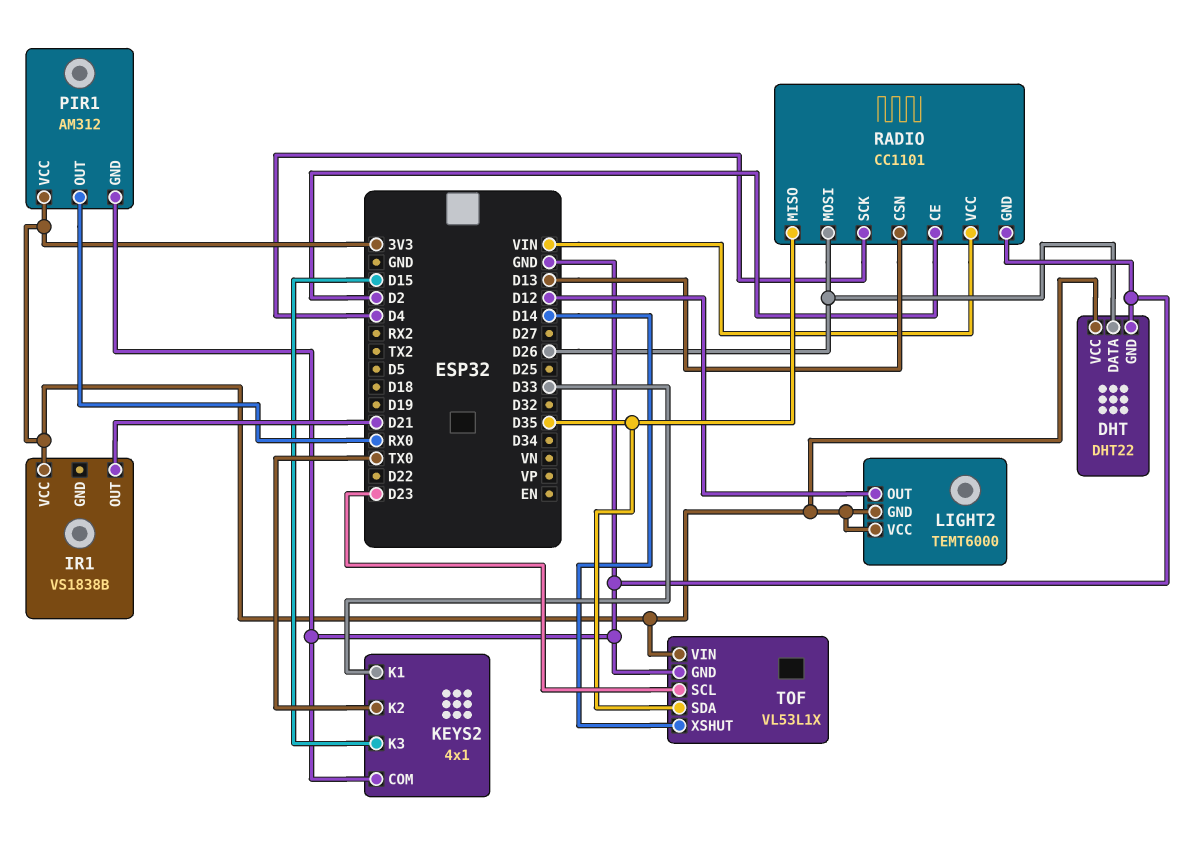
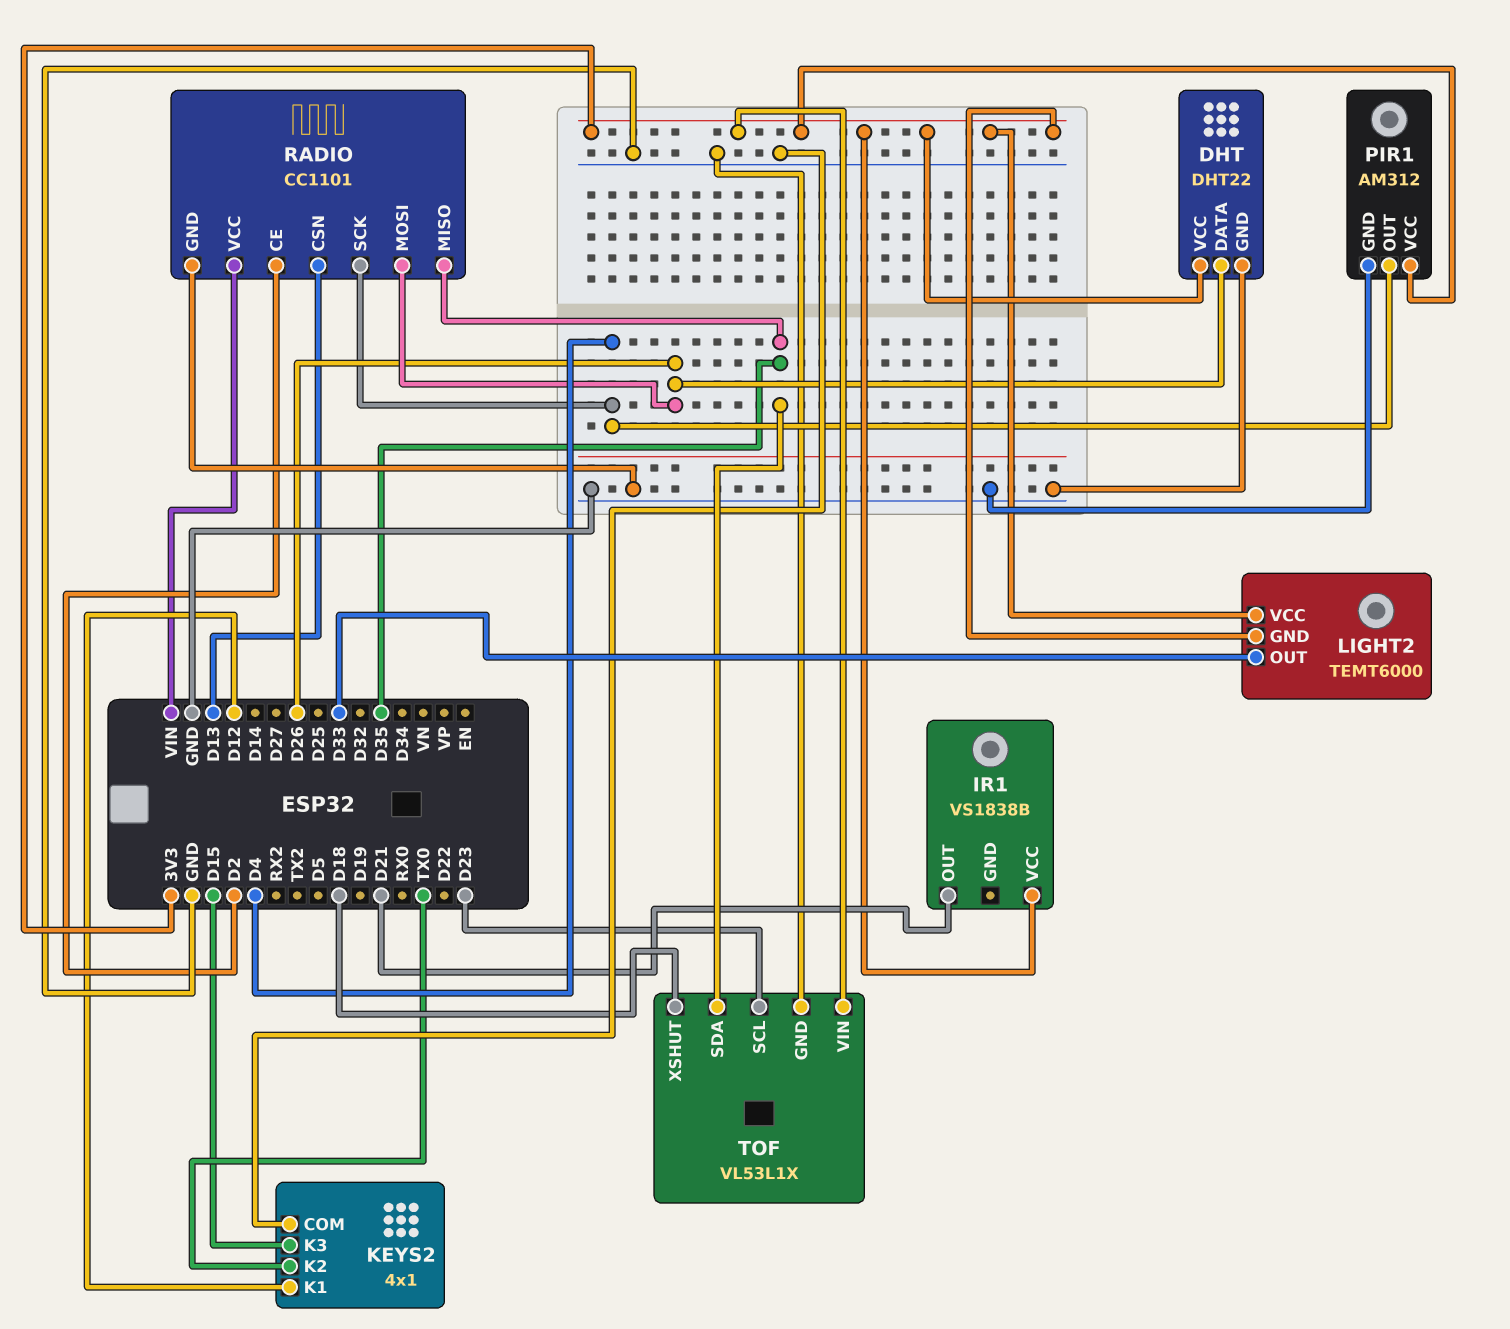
KEYS2 pin K1: D33 -> D12
LIGHT2 pin OUT: D12 -> D33
PIR1 pin OUT: RX0 -> D4
TOF pin XSHUT: D14 -> D18

